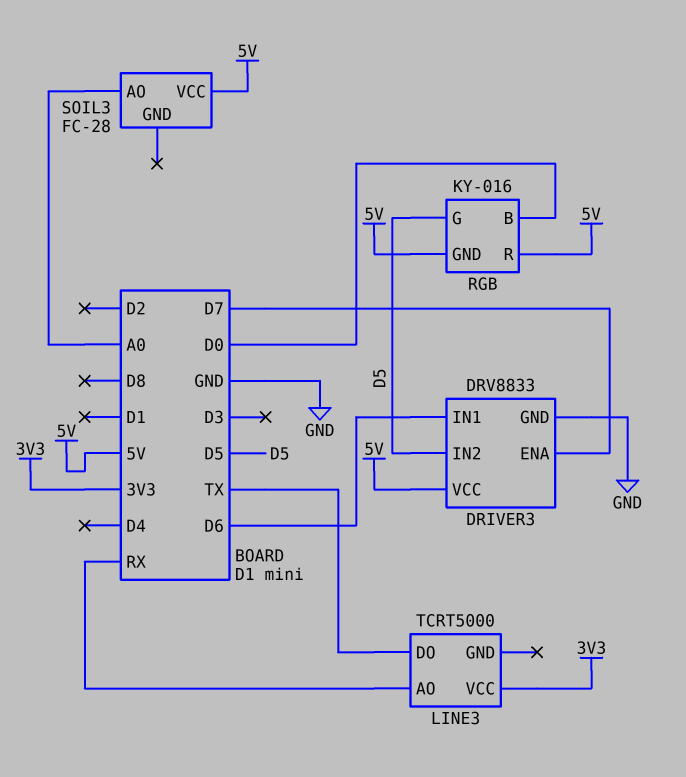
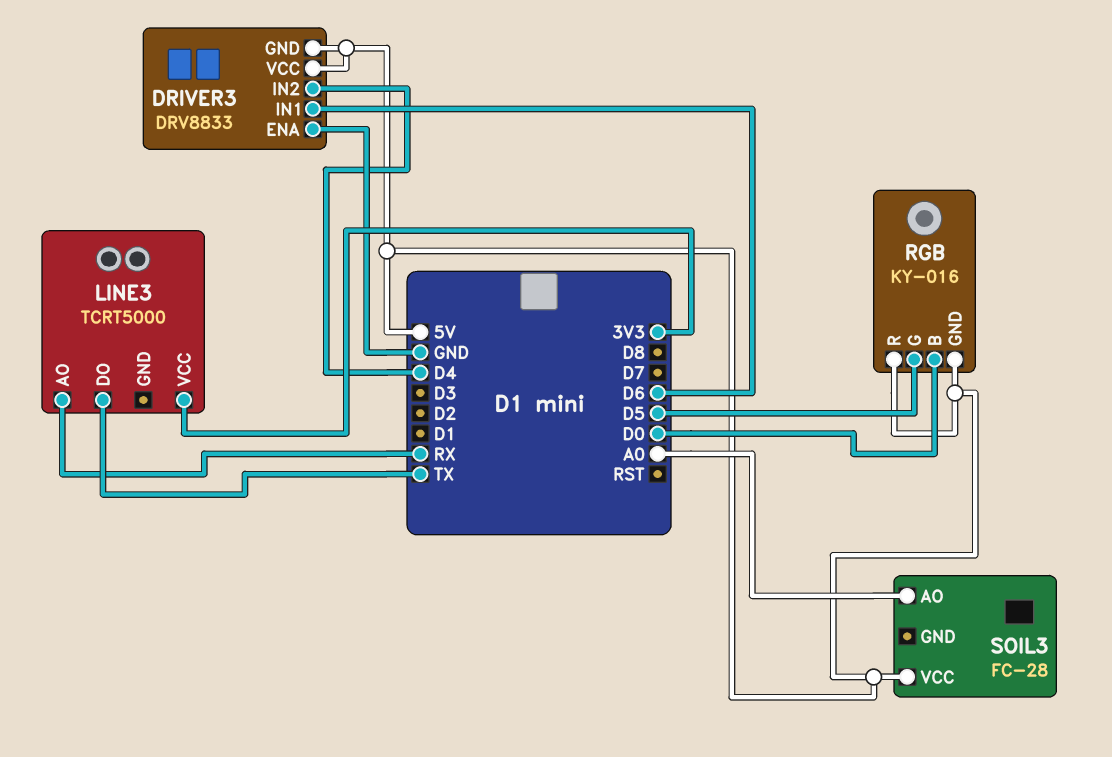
DRIVER3 pin ENA: D7 -> GND
DRIVER3 pin GND: GND -> 5V
DRIVER3 pin IN2: D5 -> D4

